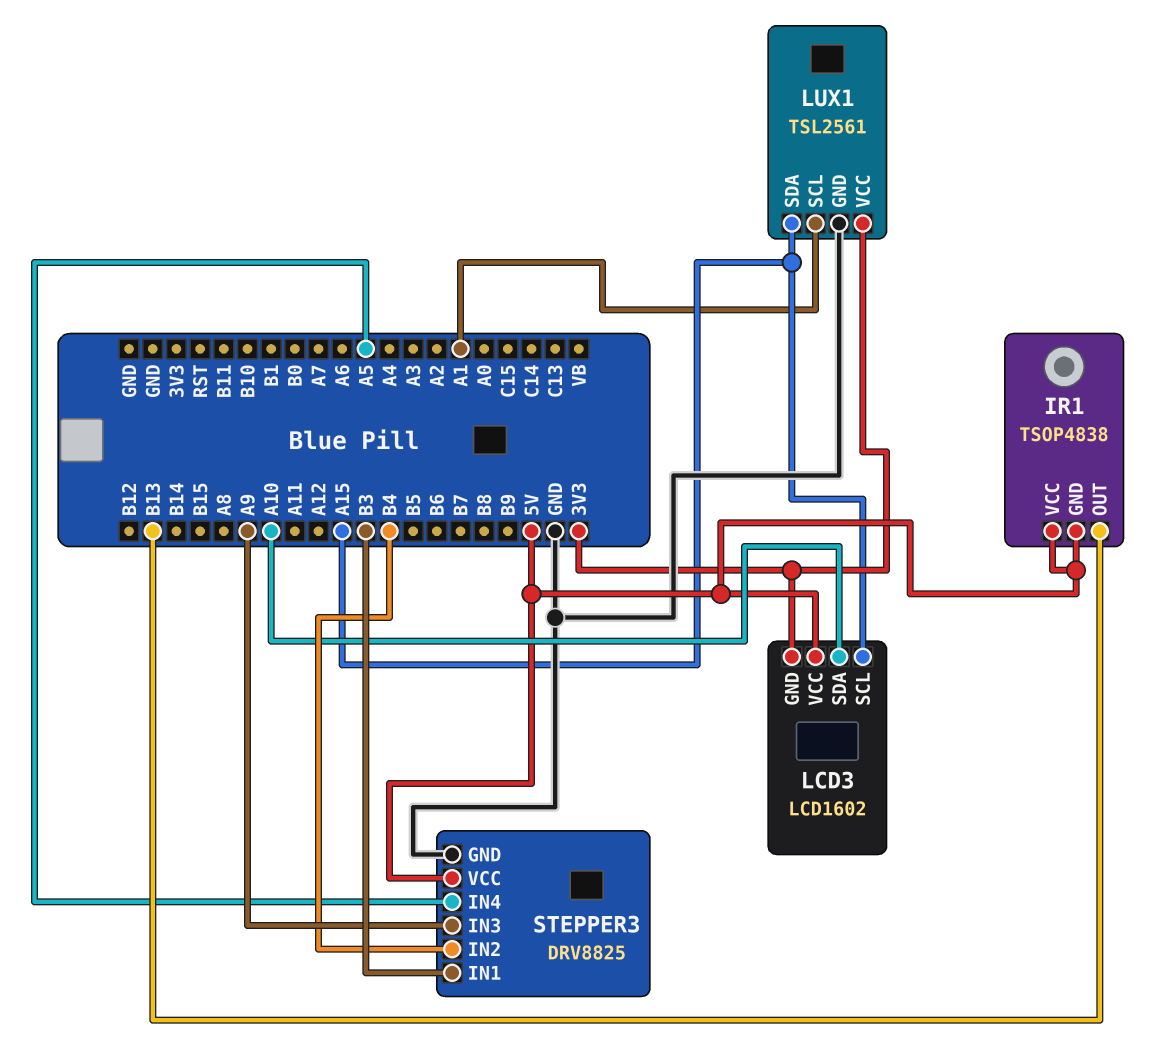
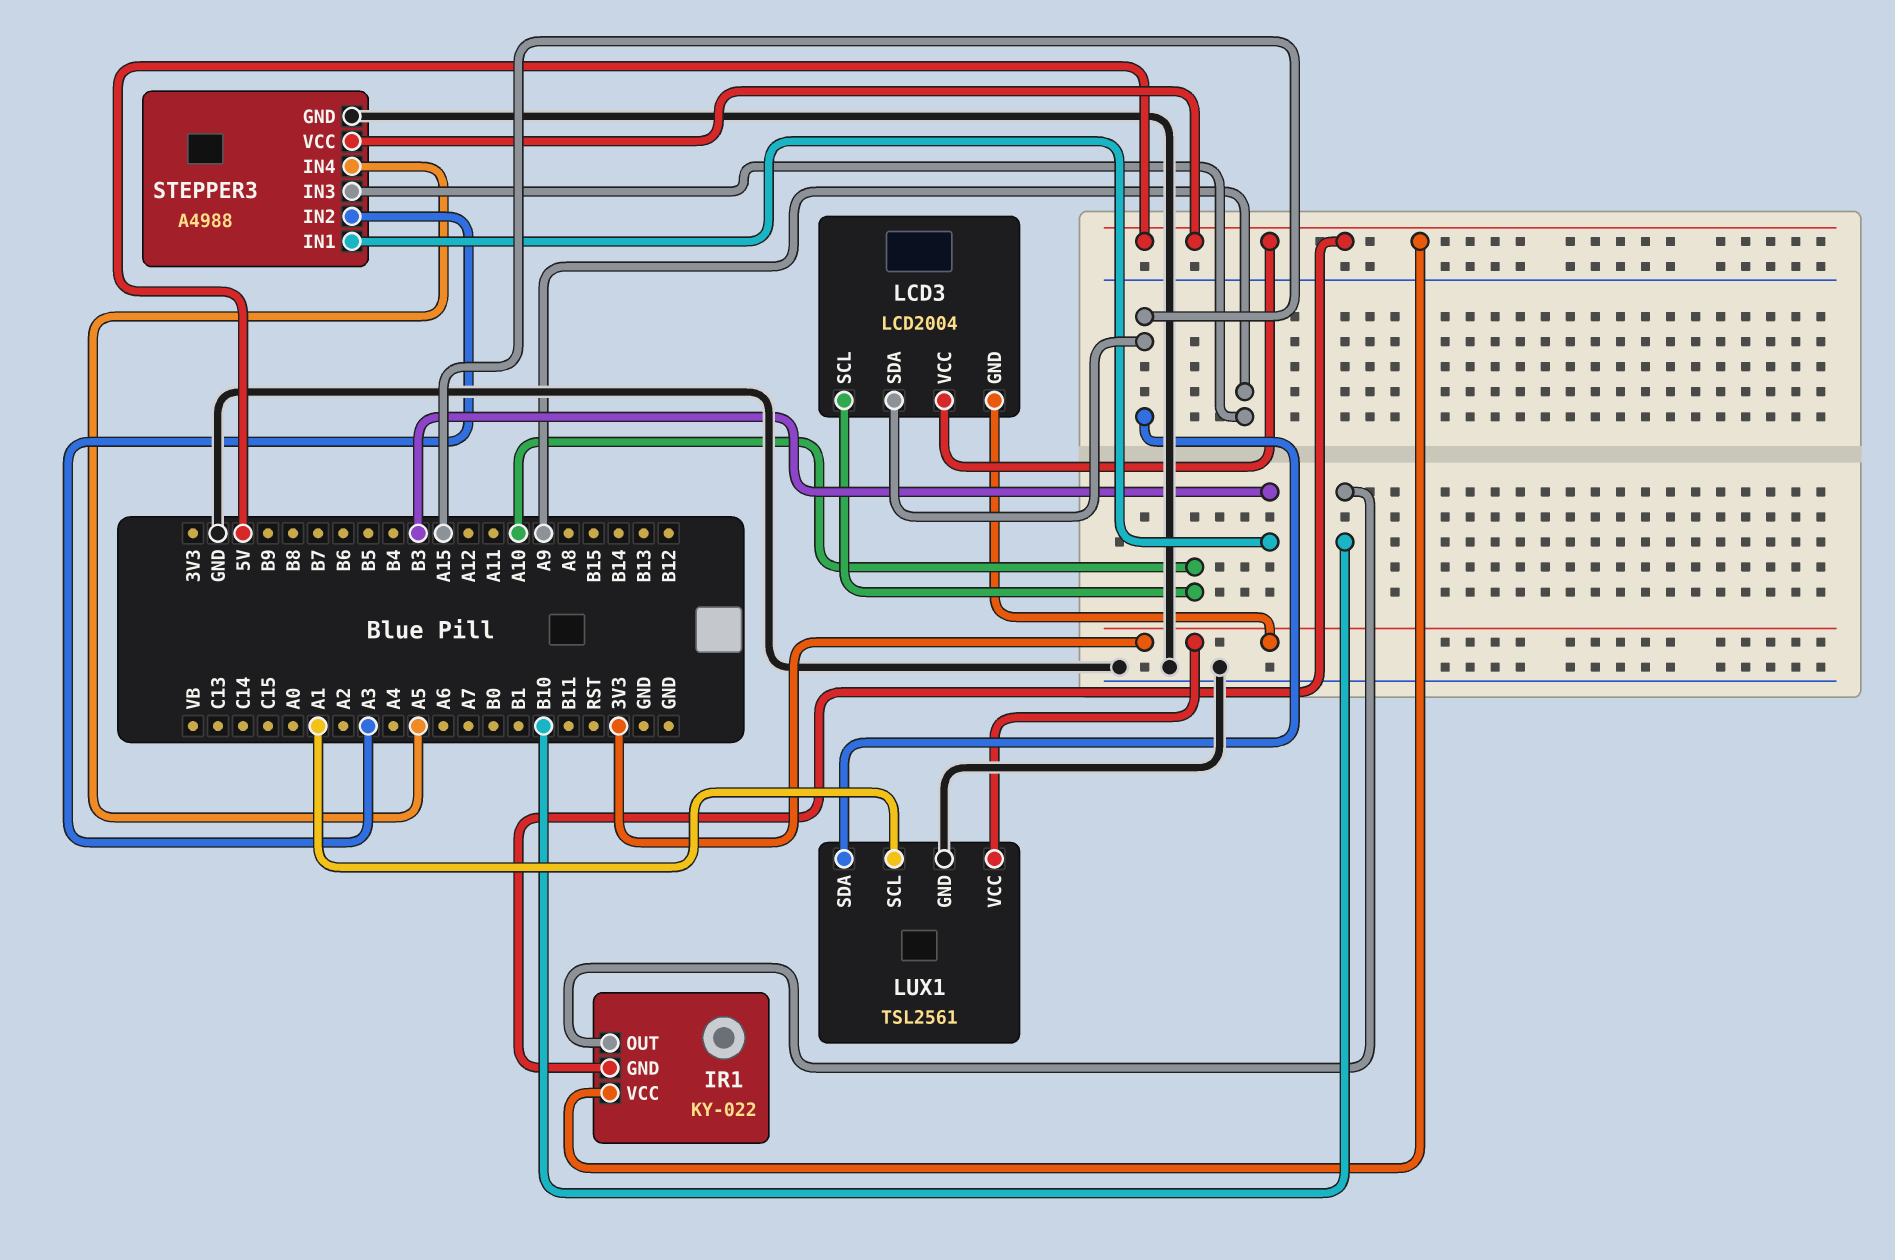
IR1: TSOP4838 -> KY-022
IR1 pin OUT: B13 -> B10
LCD3: LCD1602 -> LCD2004
LCD3 pin SCL: A15 -> A10
LCD3 pin SDA: A10 -> A15
STEPPER3: DRV8825 -> A4988
STEPPER3 pin IN2: B4 -> A3

